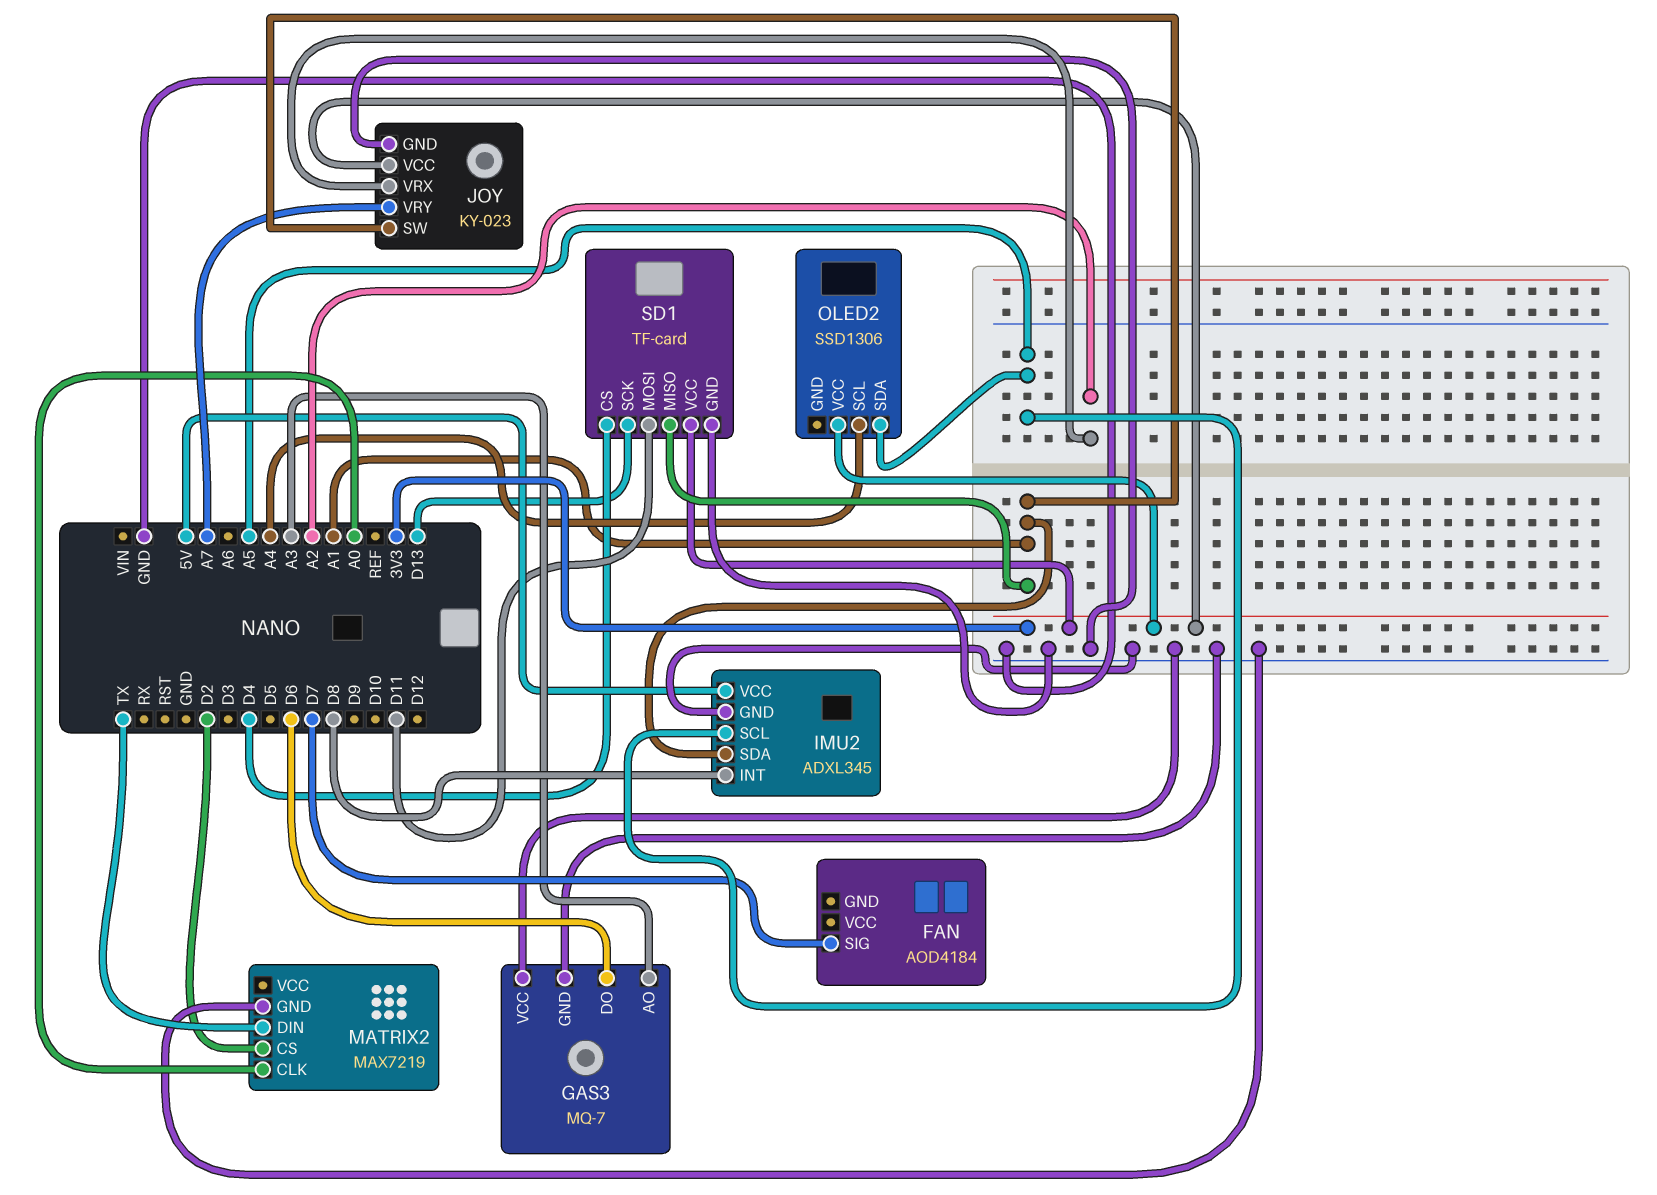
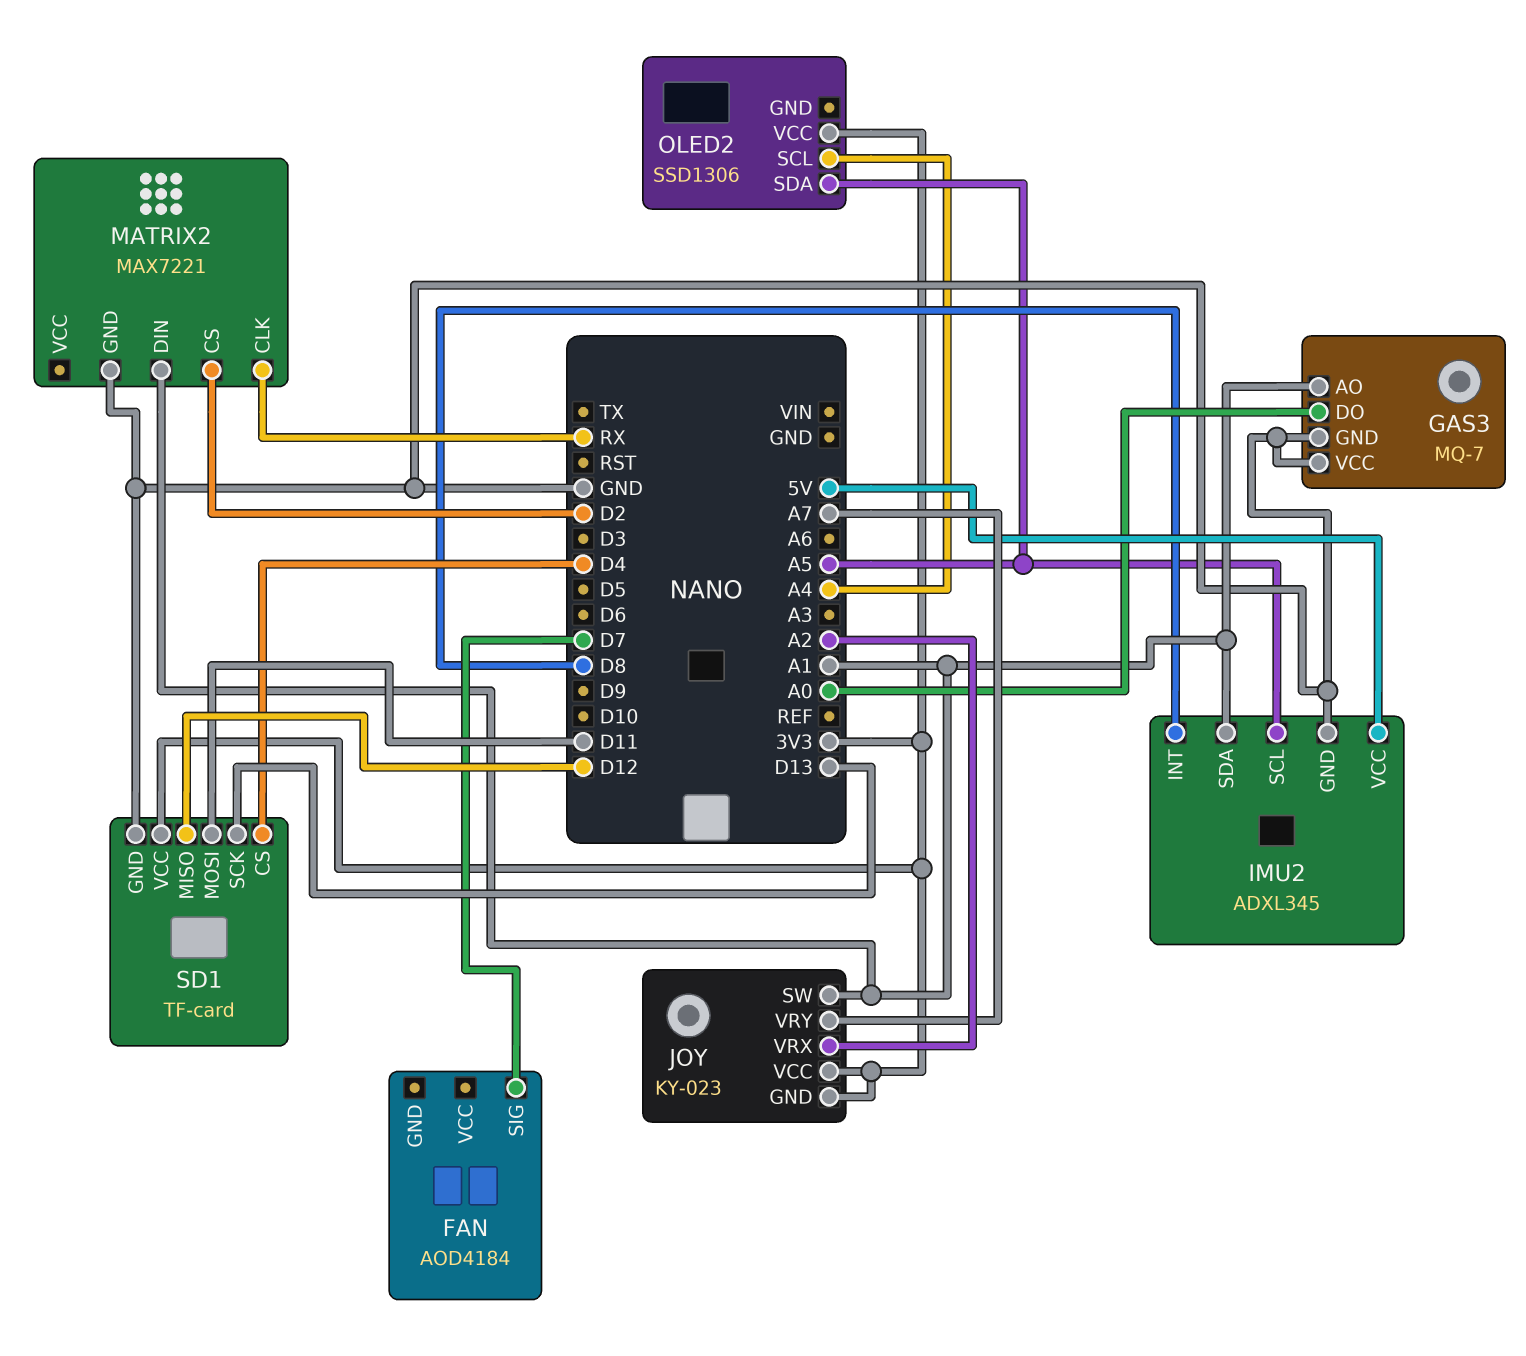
GAS3 pin AO: A3 -> A1
GAS3 pin DO: D6 -> A0
JOY pin GND: GND -> 3V3
MATRIX2: MAX7219 -> MAX7221
MATRIX2 pin CLK: A0 -> RX
MATRIX2 pin DIN: TX -> A1
SD1 pin MISO: A1 -> D12

